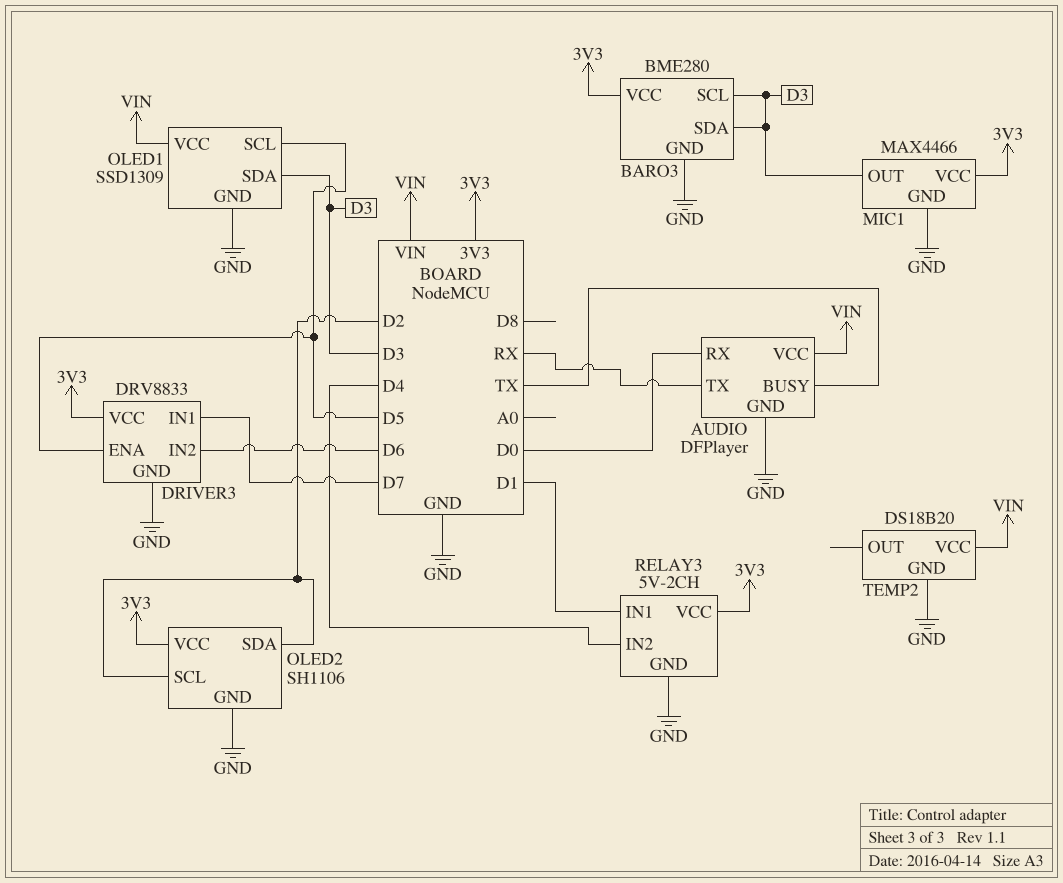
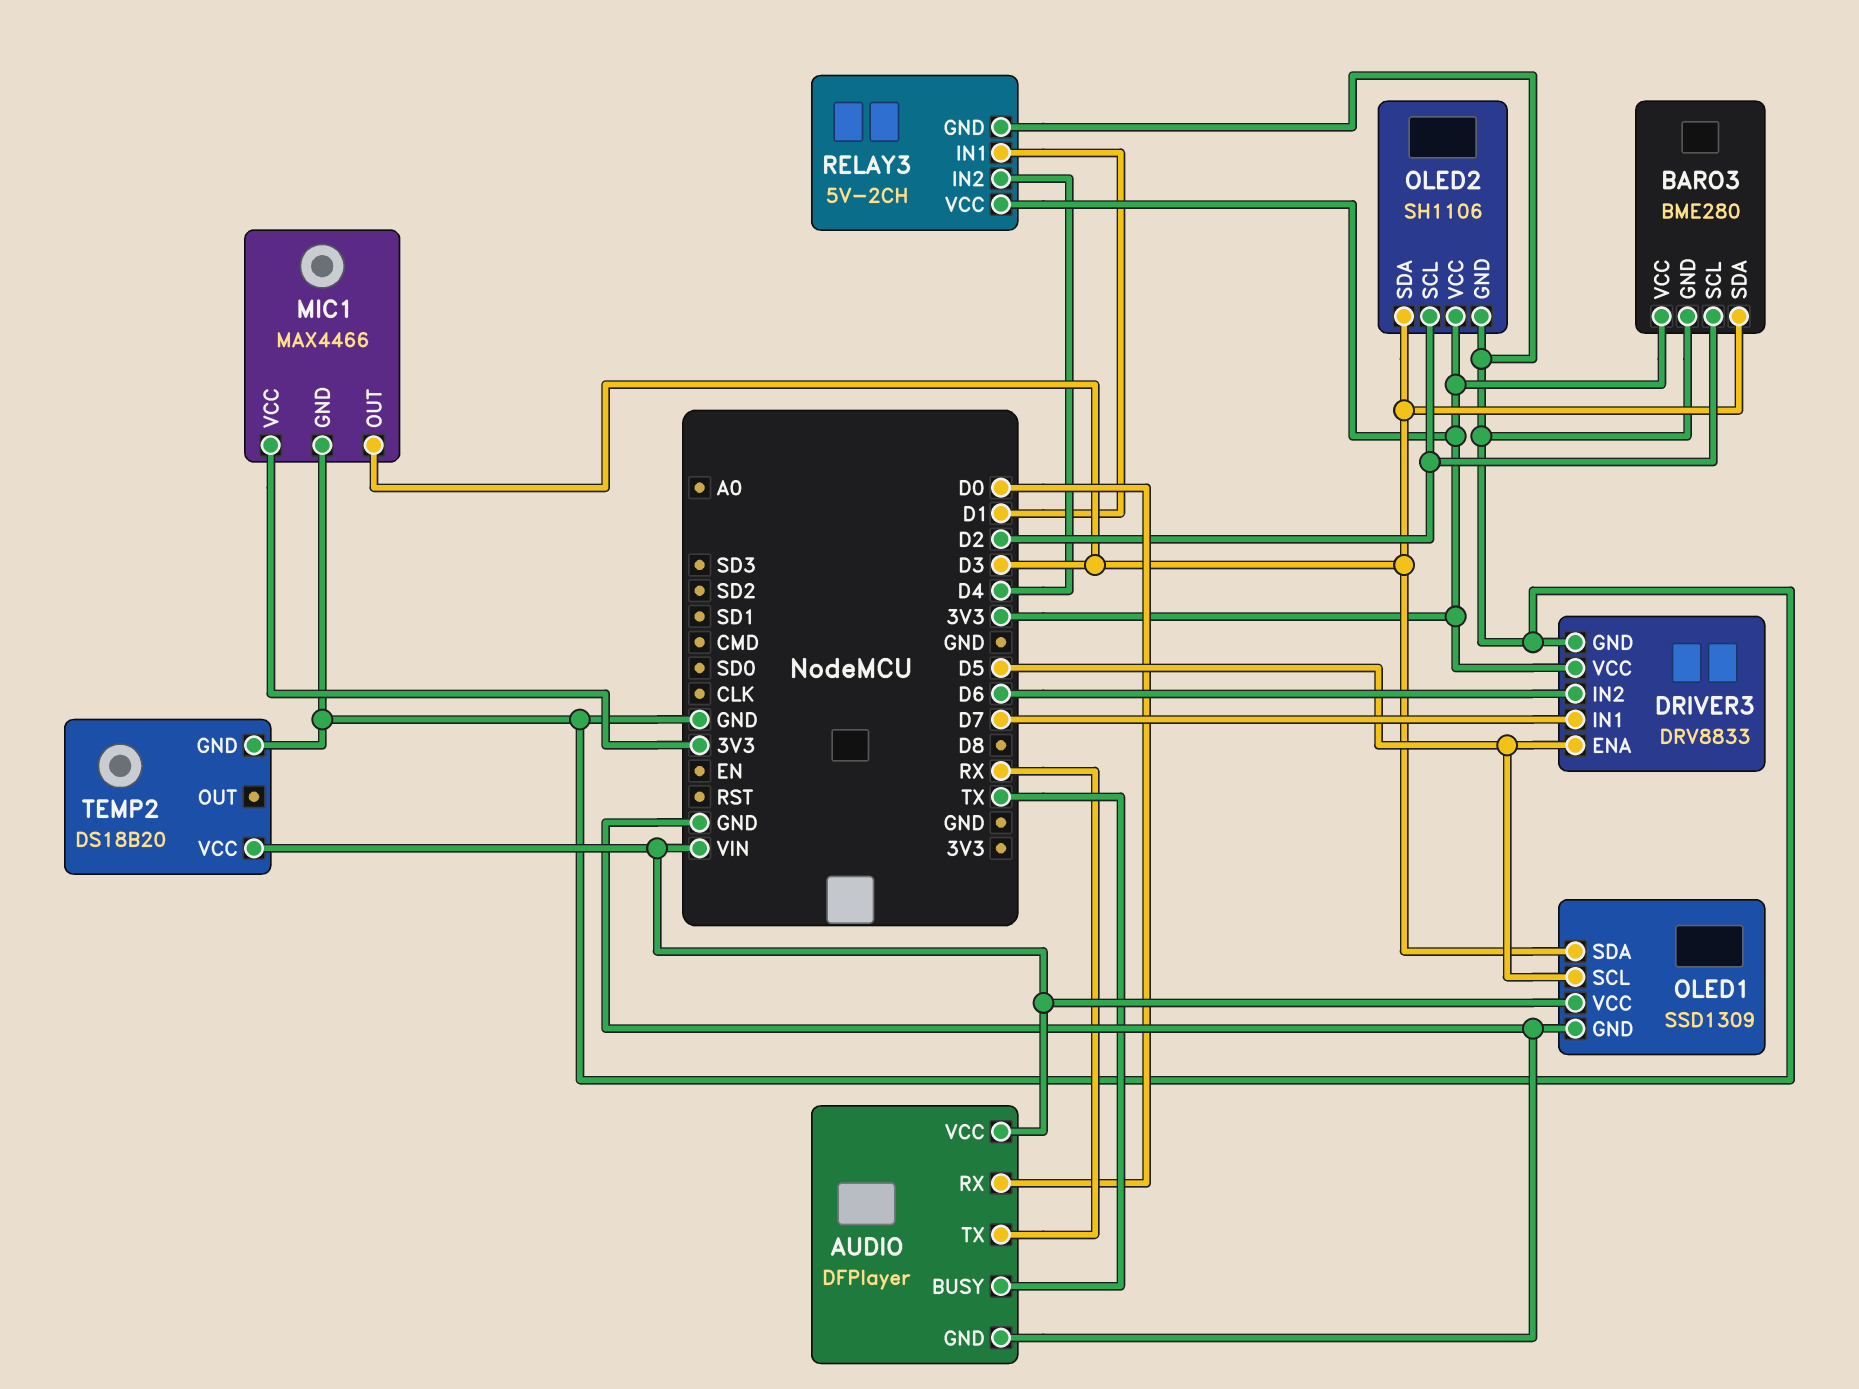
BARO3 pin SCL: D3 -> D2
OLED2 pin SDA: D2 -> D3

